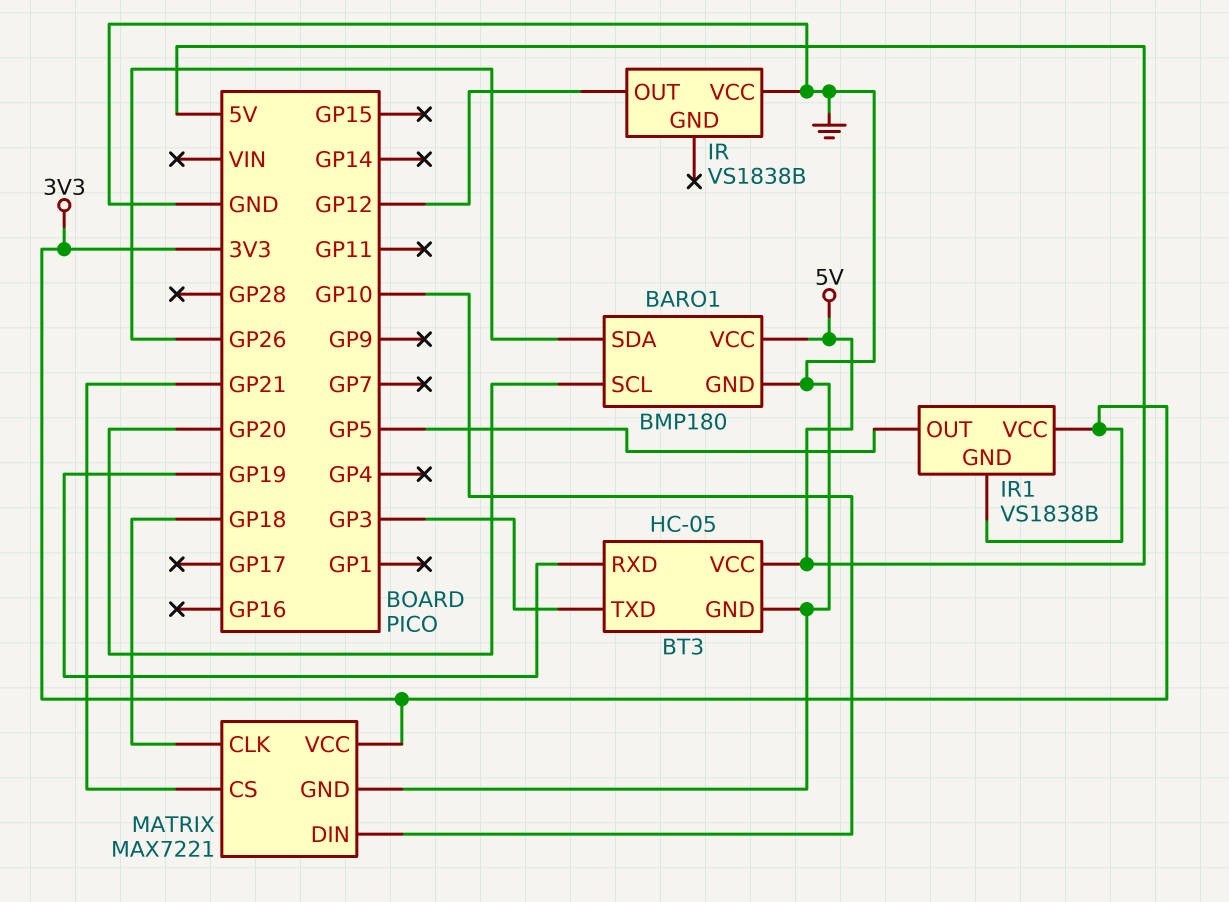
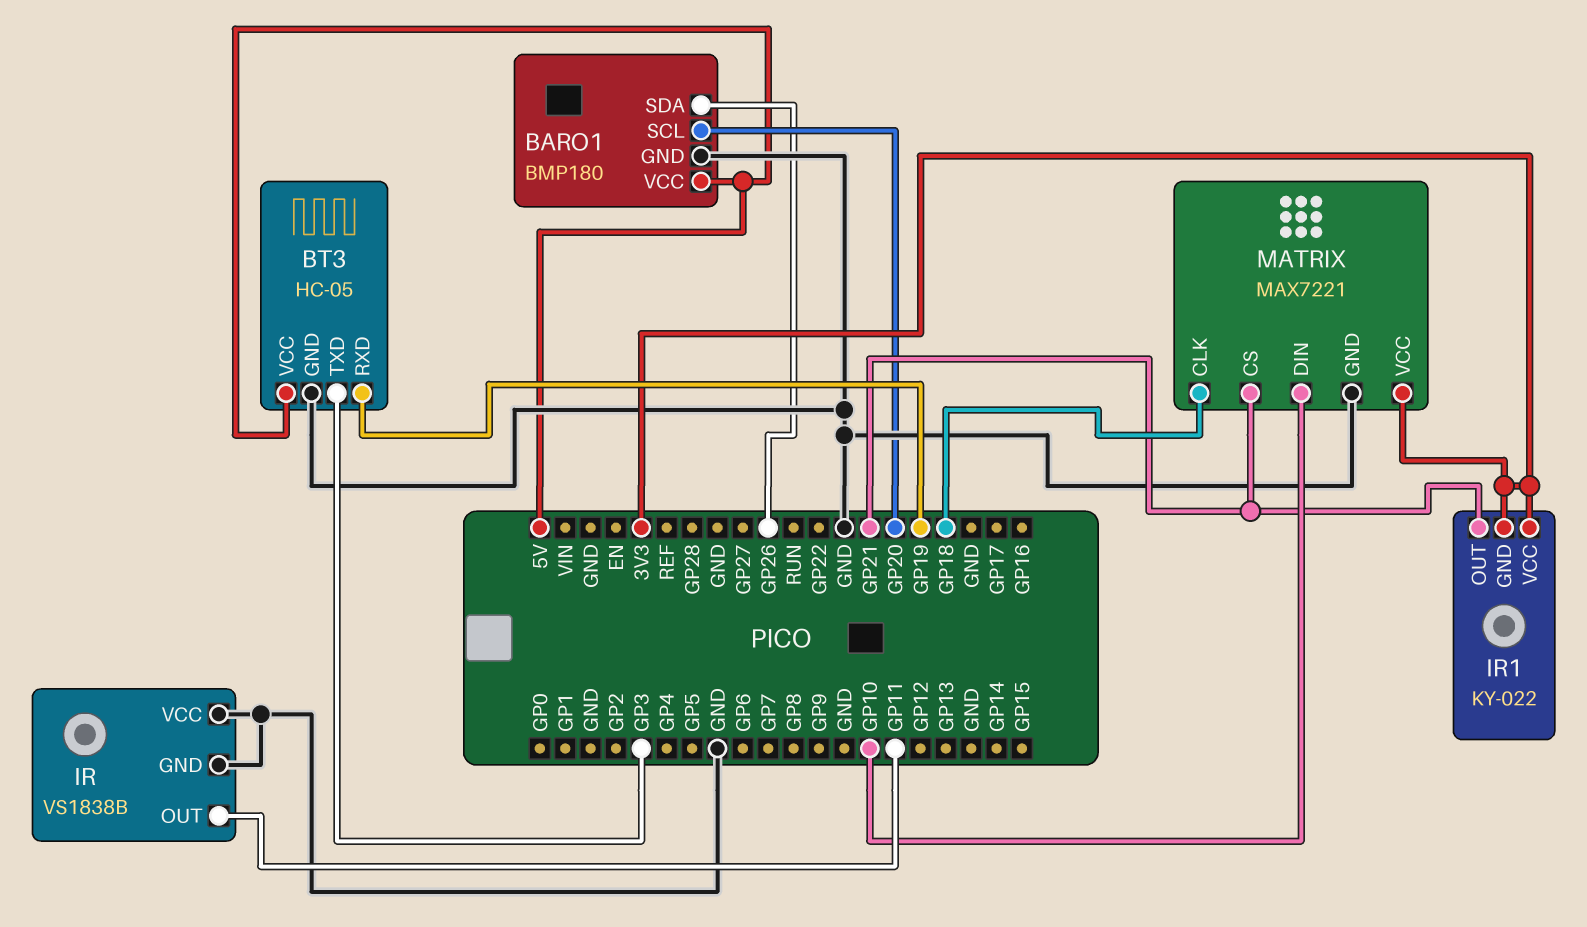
IR pin GND: none -> GND
IR pin OUT: GP12 -> GP11
IR1: VS1838B -> KY-022
IR1 pin OUT: GP5 -> GP21

